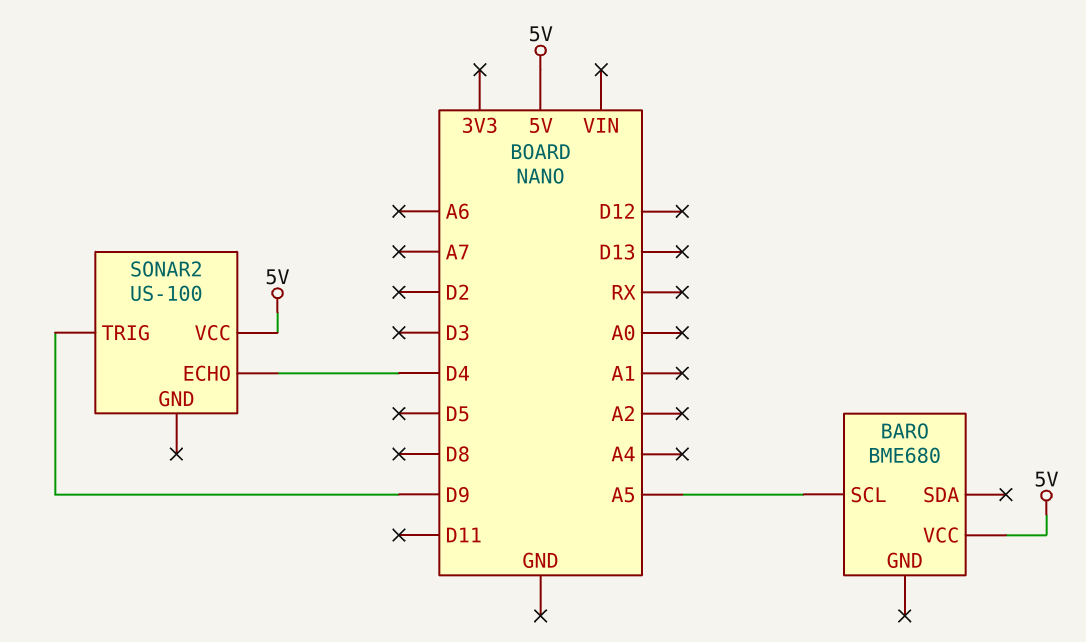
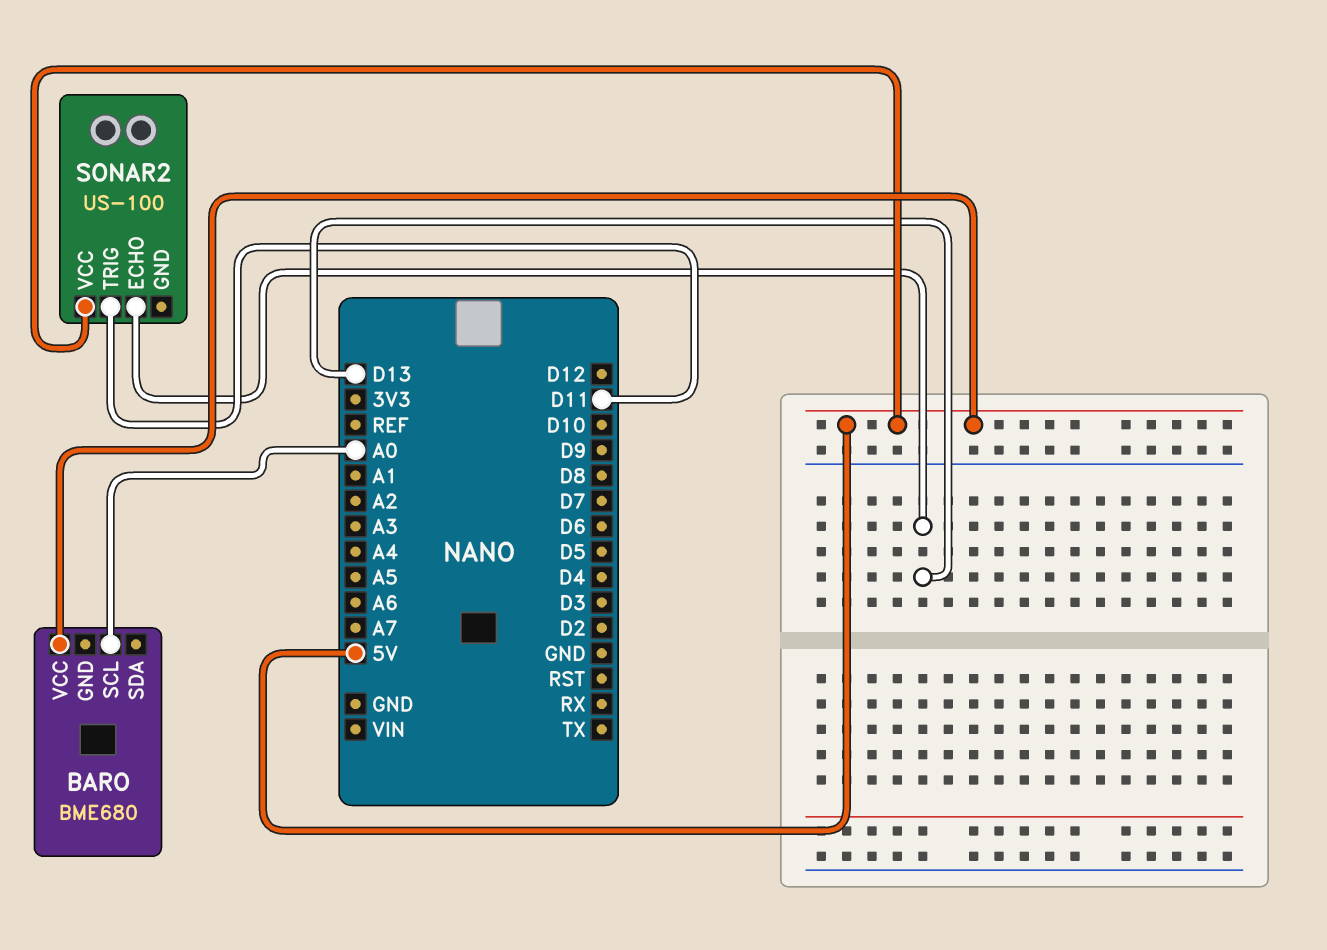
BARO pin SCL: A5 -> A0
SONAR2 pin ECHO: D4 -> D13
SONAR2 pin TRIG: D9 -> D11

